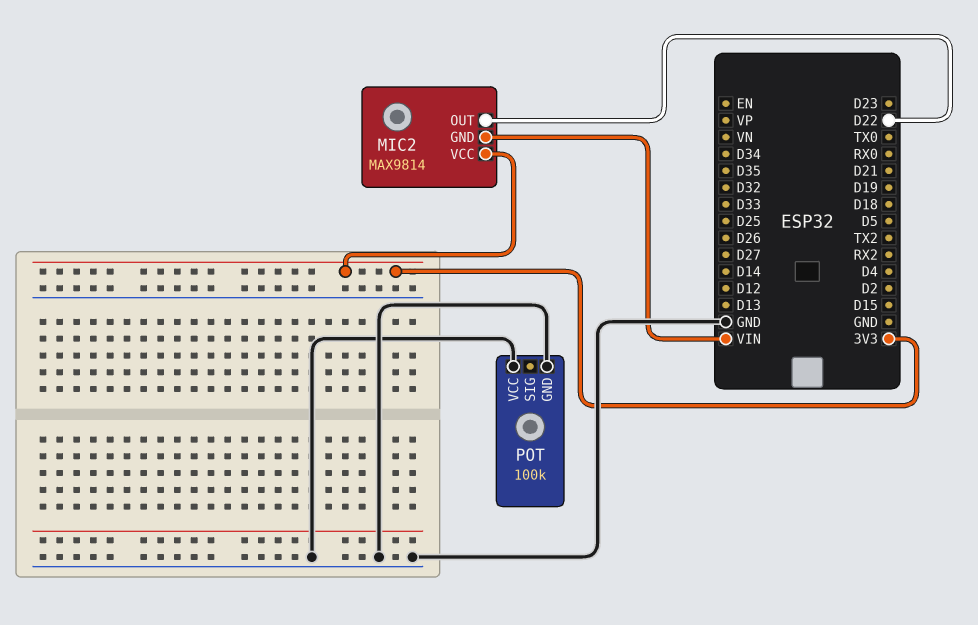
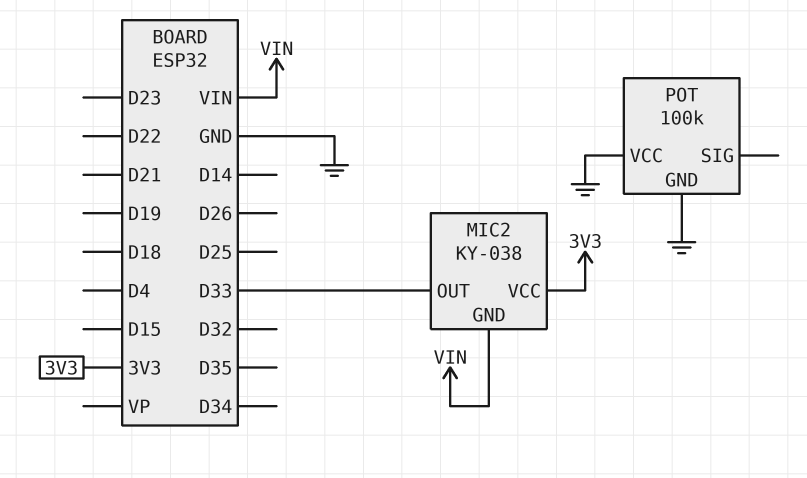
MIC2: MAX9814 -> KY-038
MIC2 pin OUT: D22 -> D33

